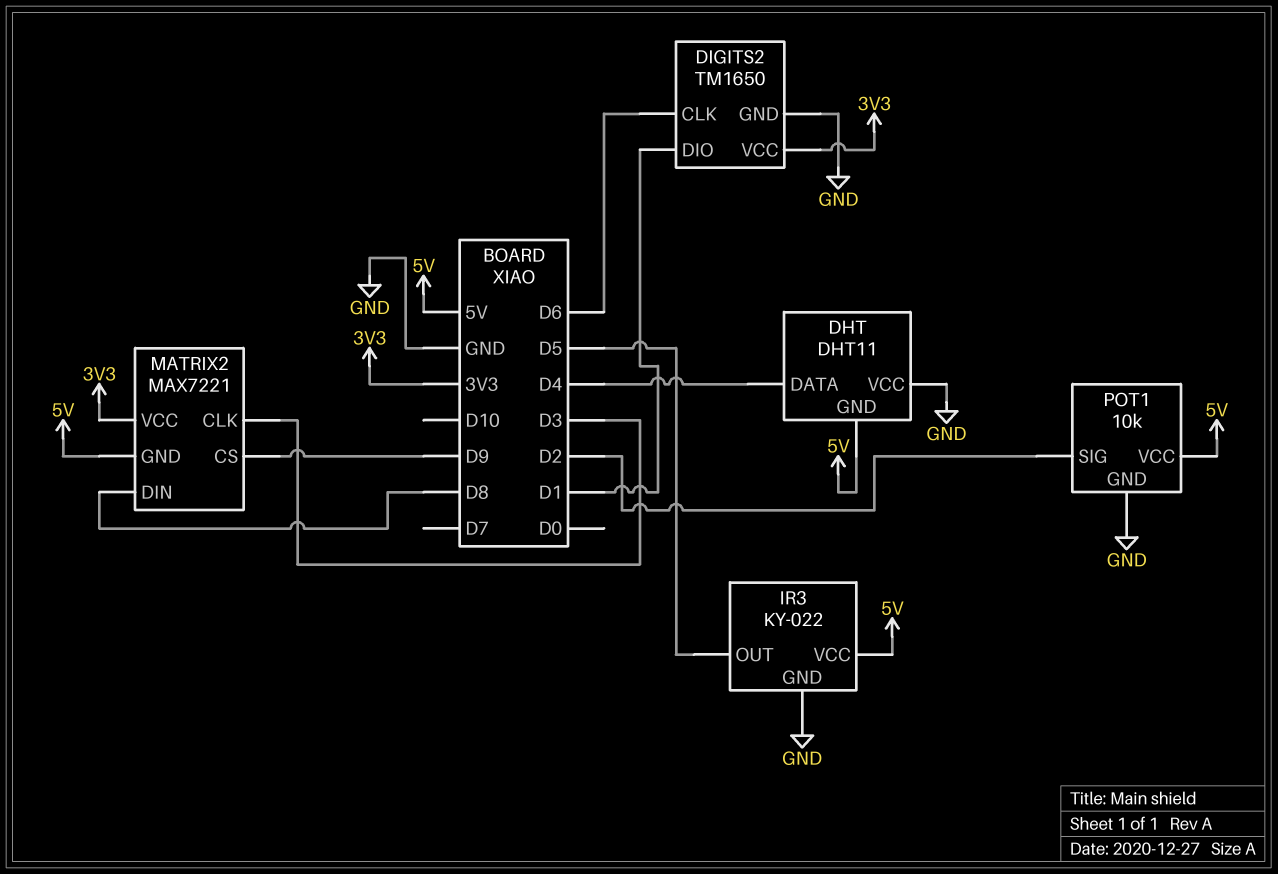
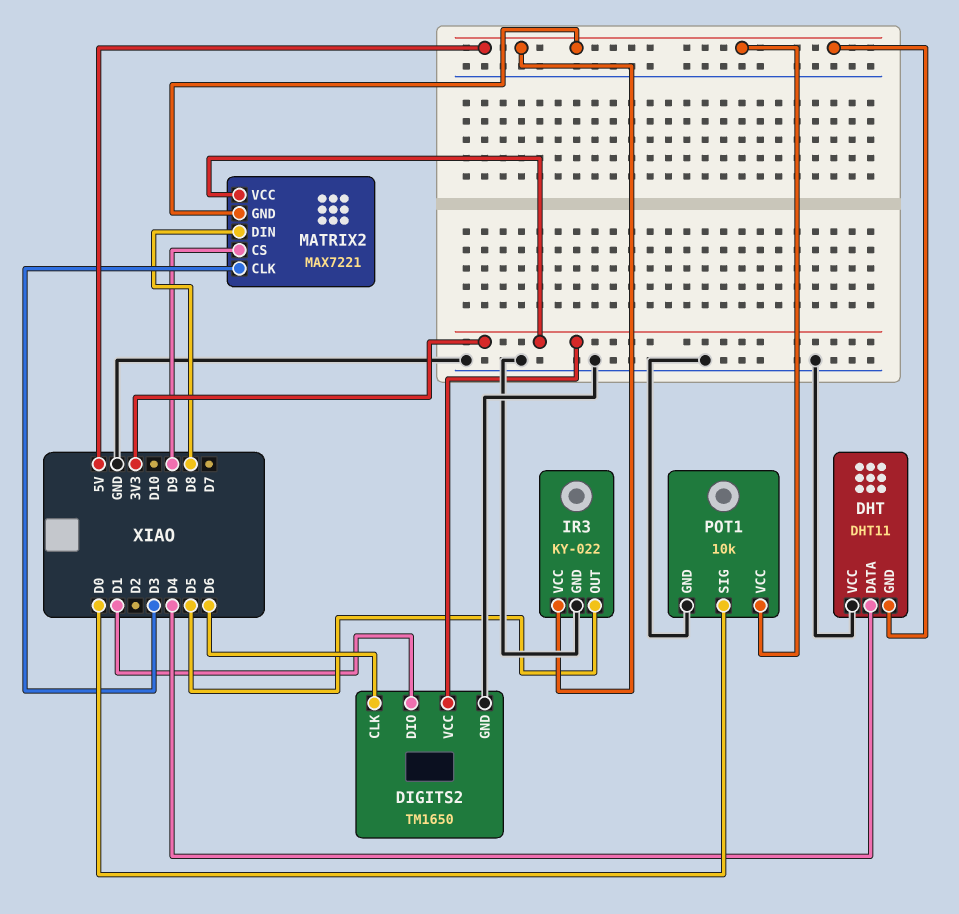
POT1 pin SIG: D2 -> D0

